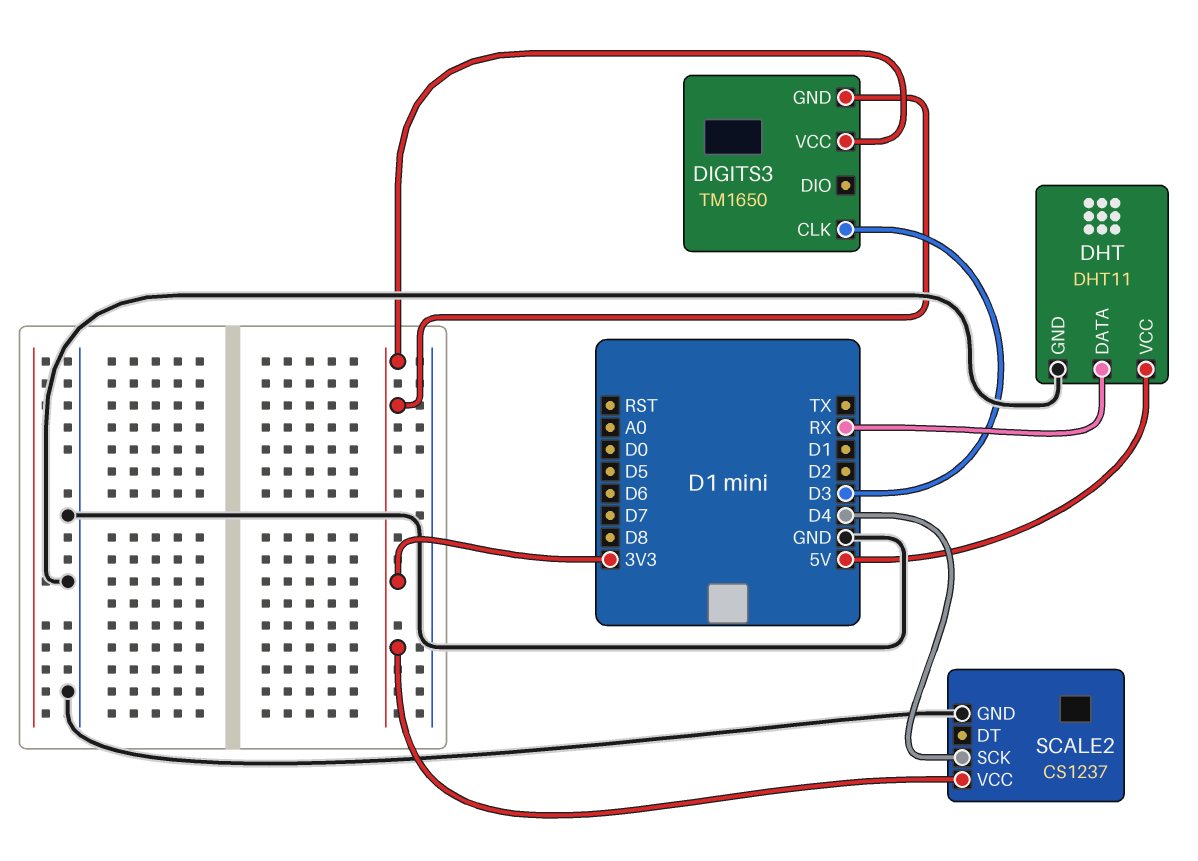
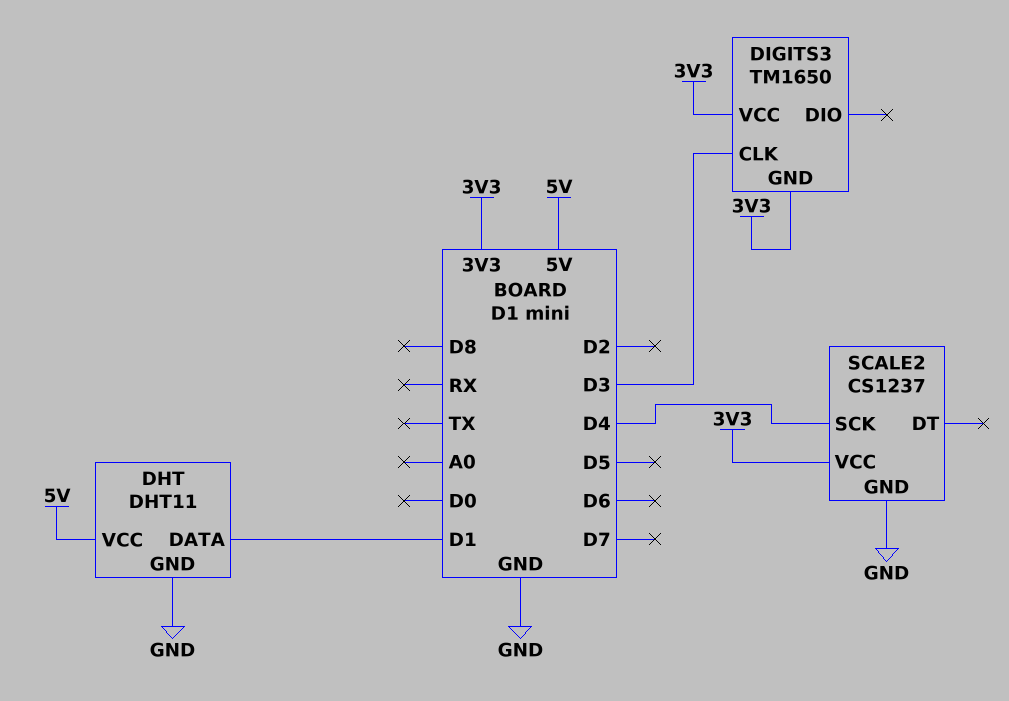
DHT pin DATA: RX -> D1

